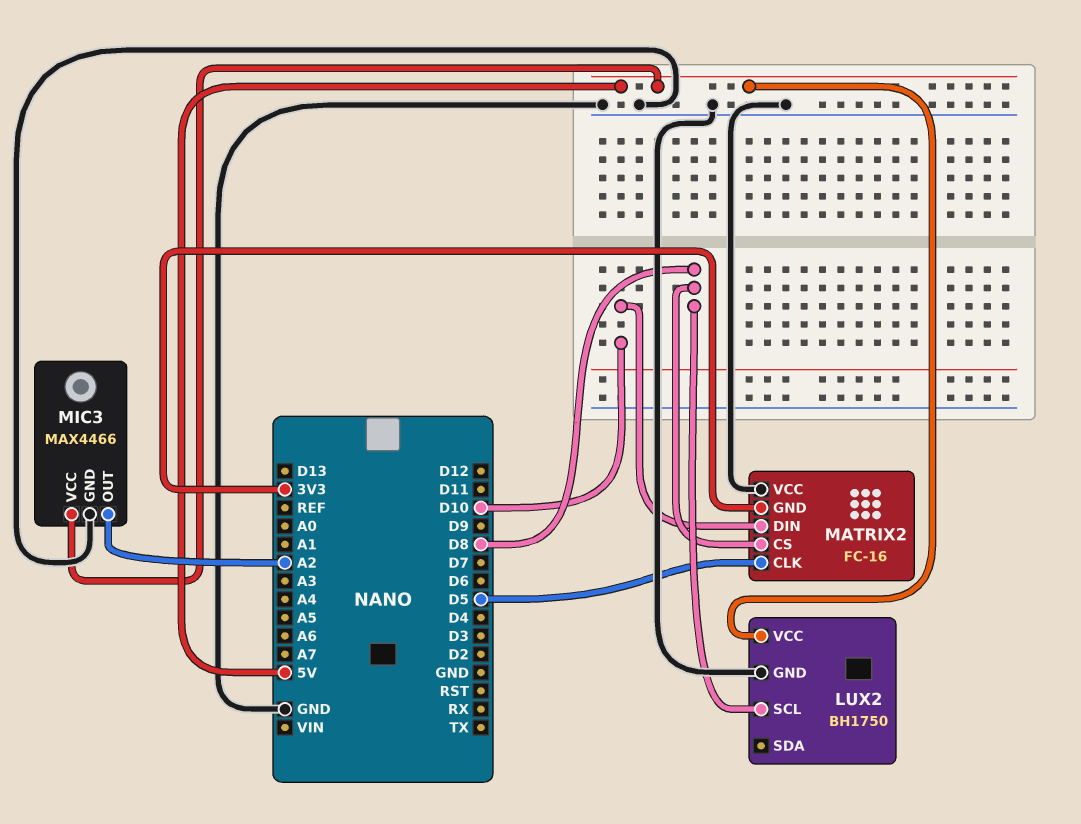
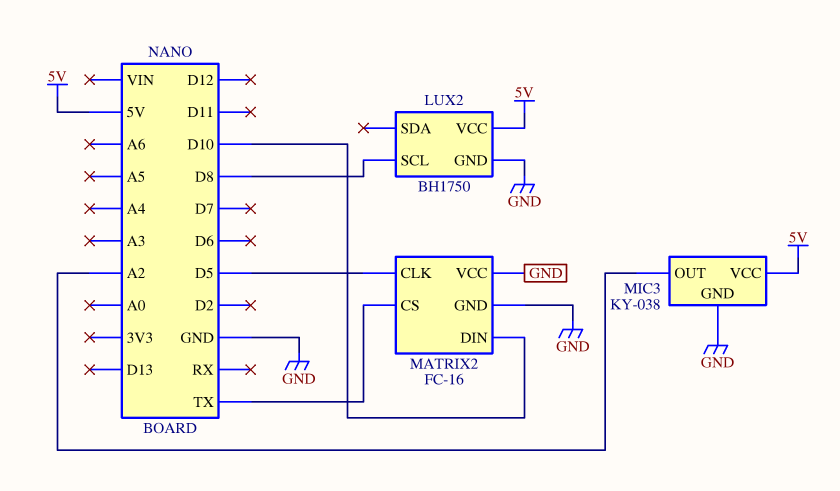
MATRIX2 pin CS: D8 -> TX
MATRIX2 pin GND: 3V3 -> GND
MIC3: MAX4466 -> KY-038

